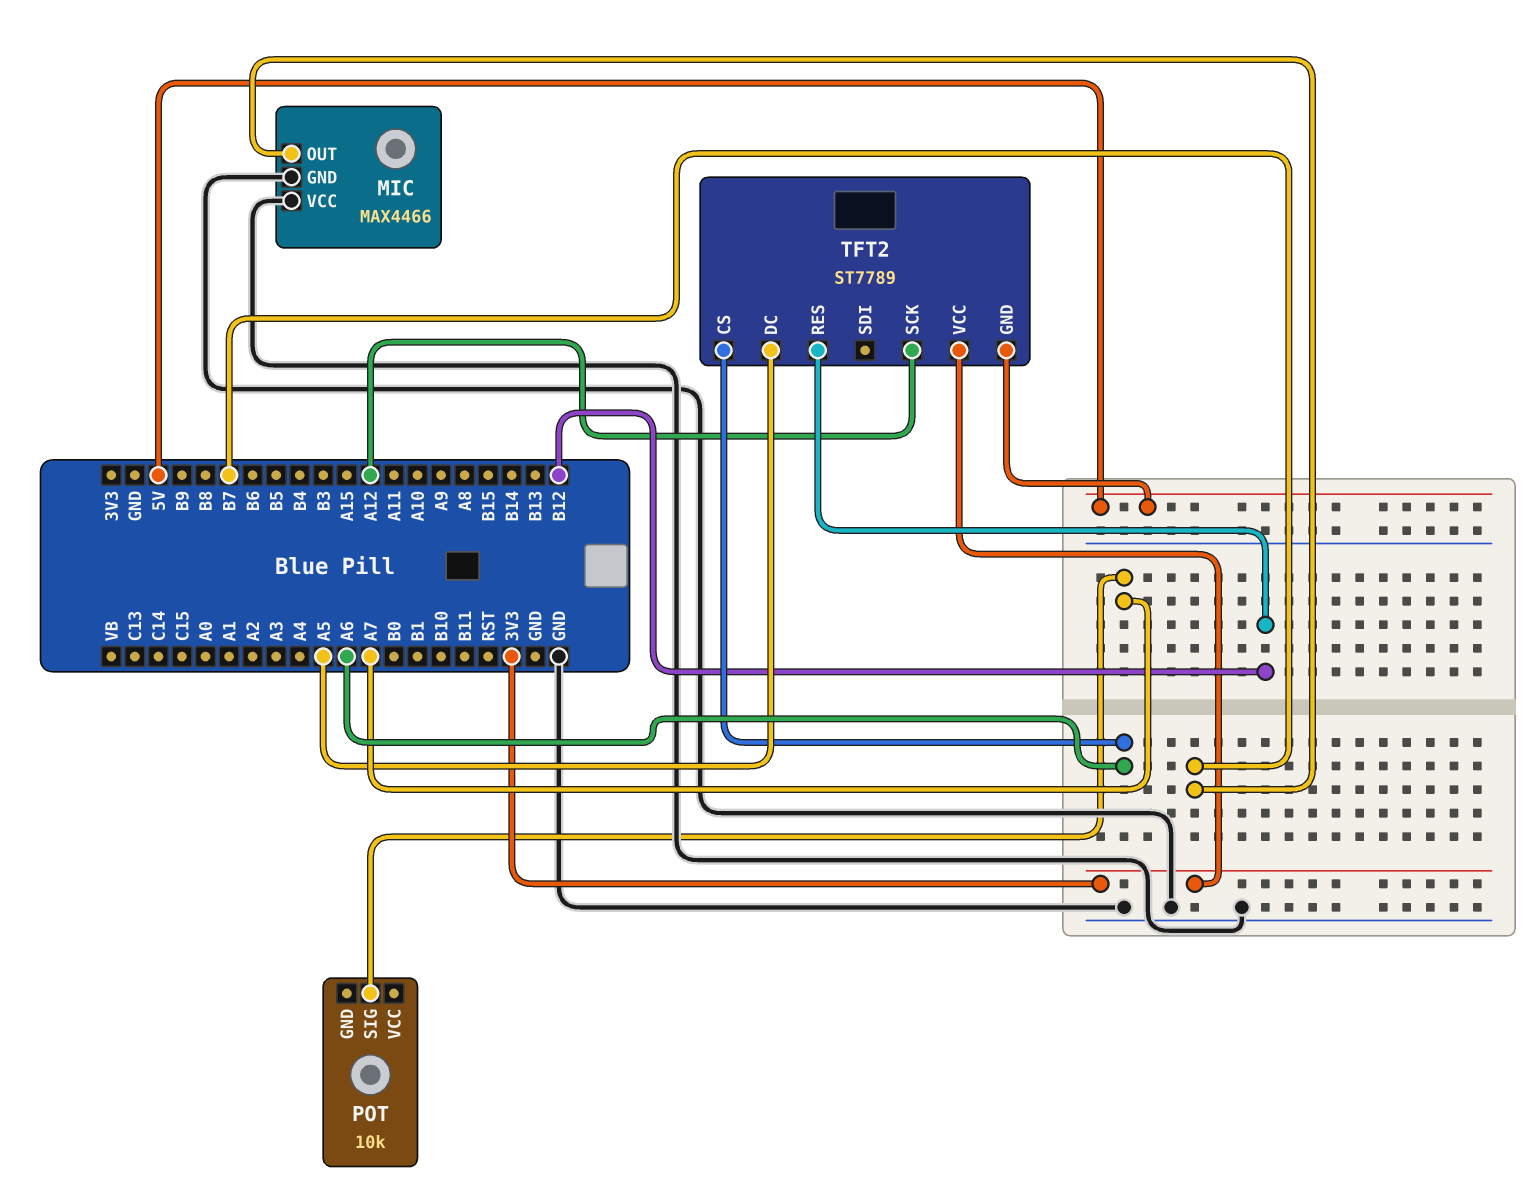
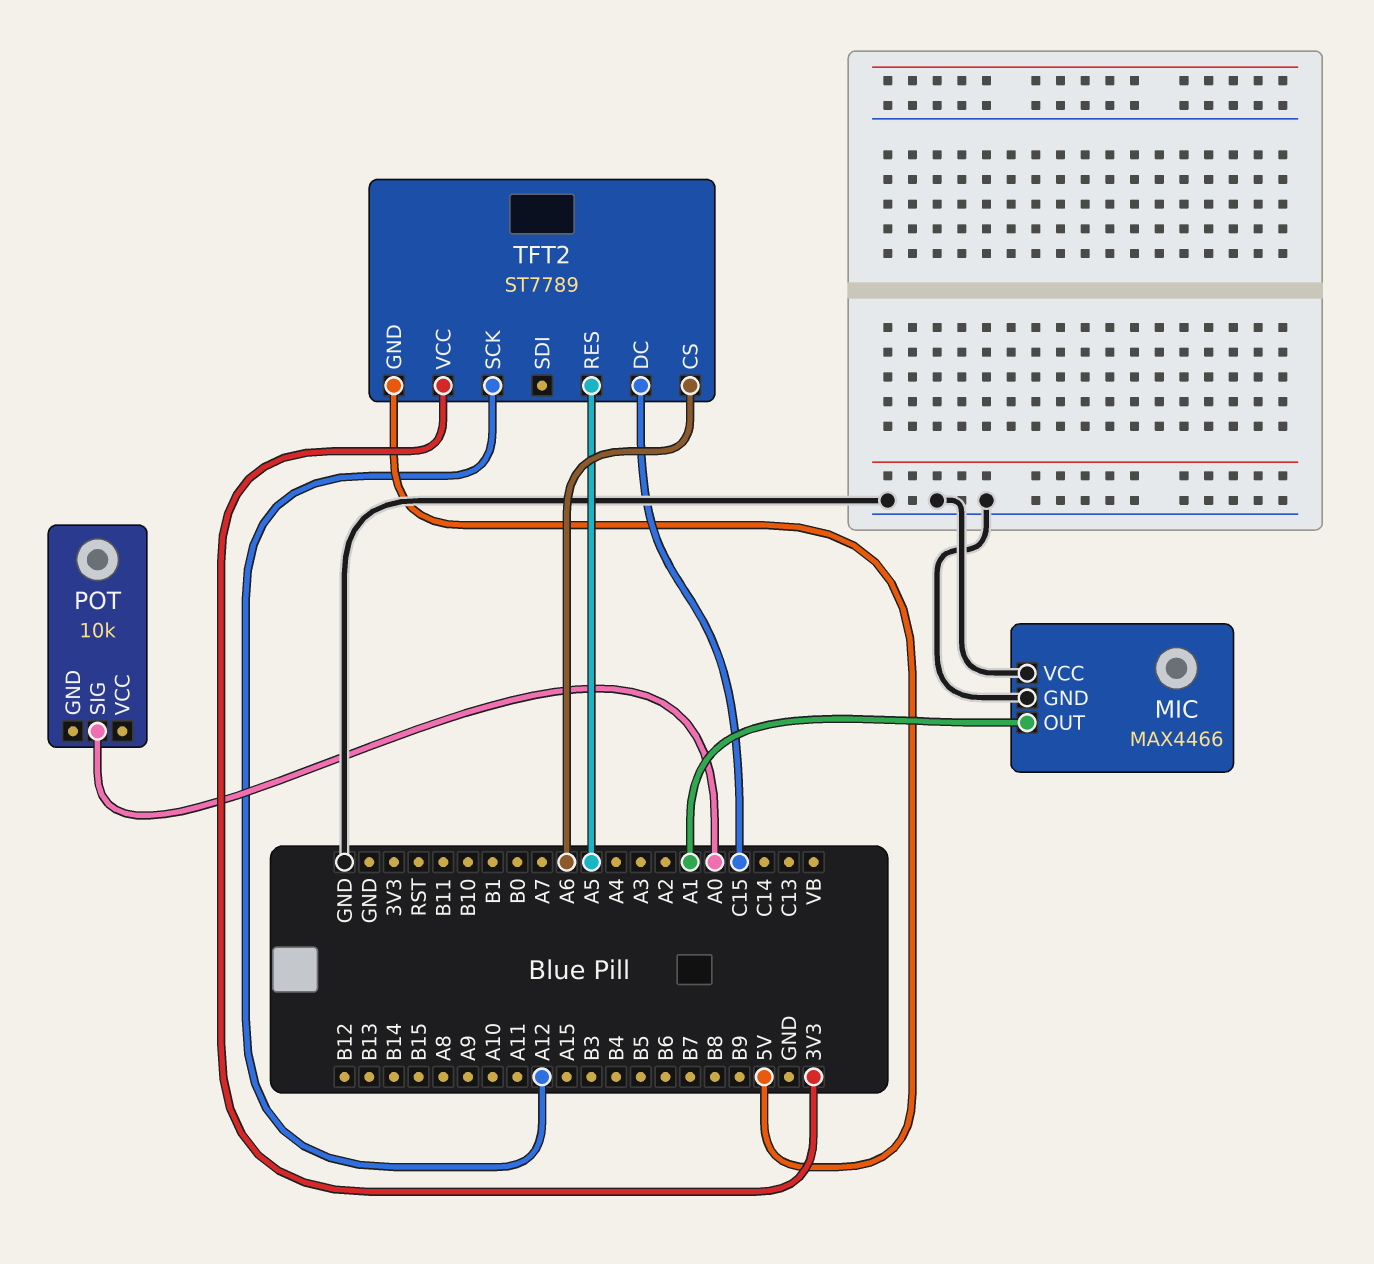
MIC pin OUT: B7 -> A1
POT pin SIG: A7 -> A0
TFT2 pin DC: A5 -> C15
TFT2 pin RES: B12 -> A5

